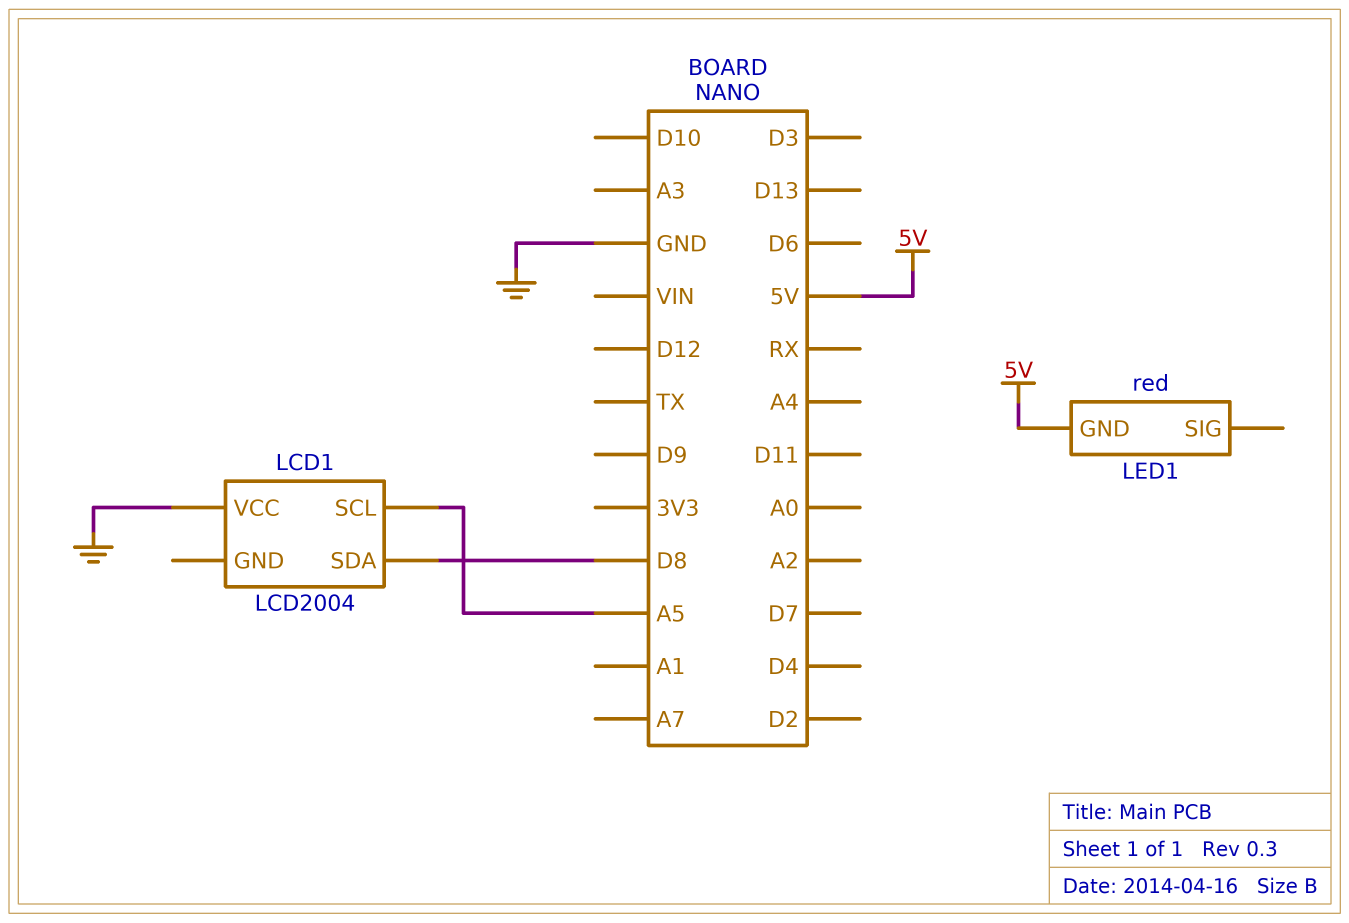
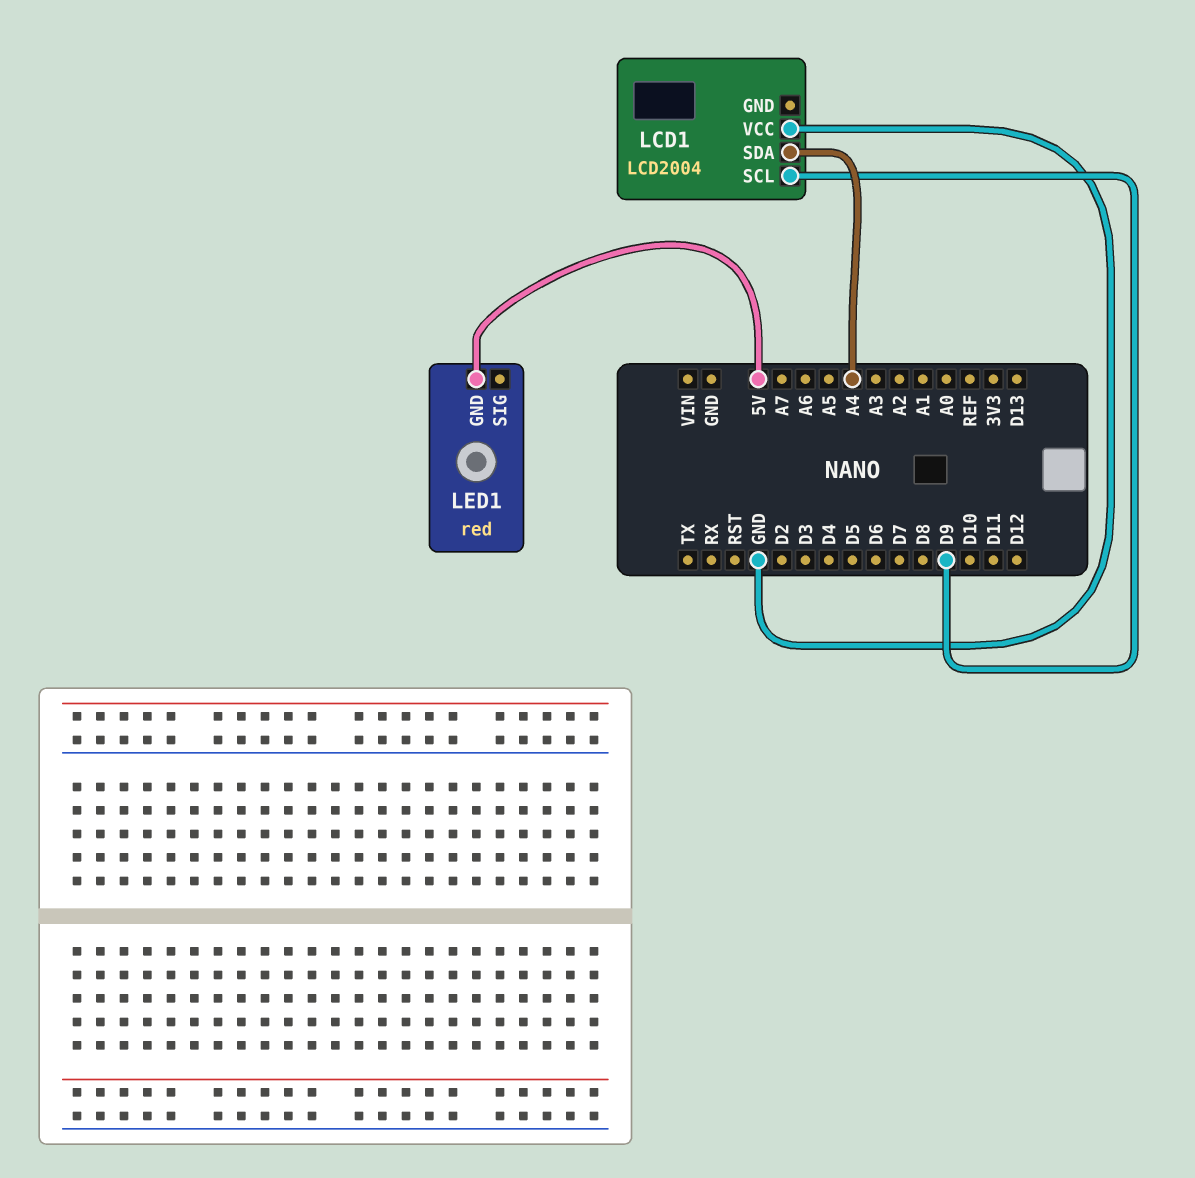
LCD1 pin SCL: A5 -> D9
LCD1 pin SDA: D8 -> A4

